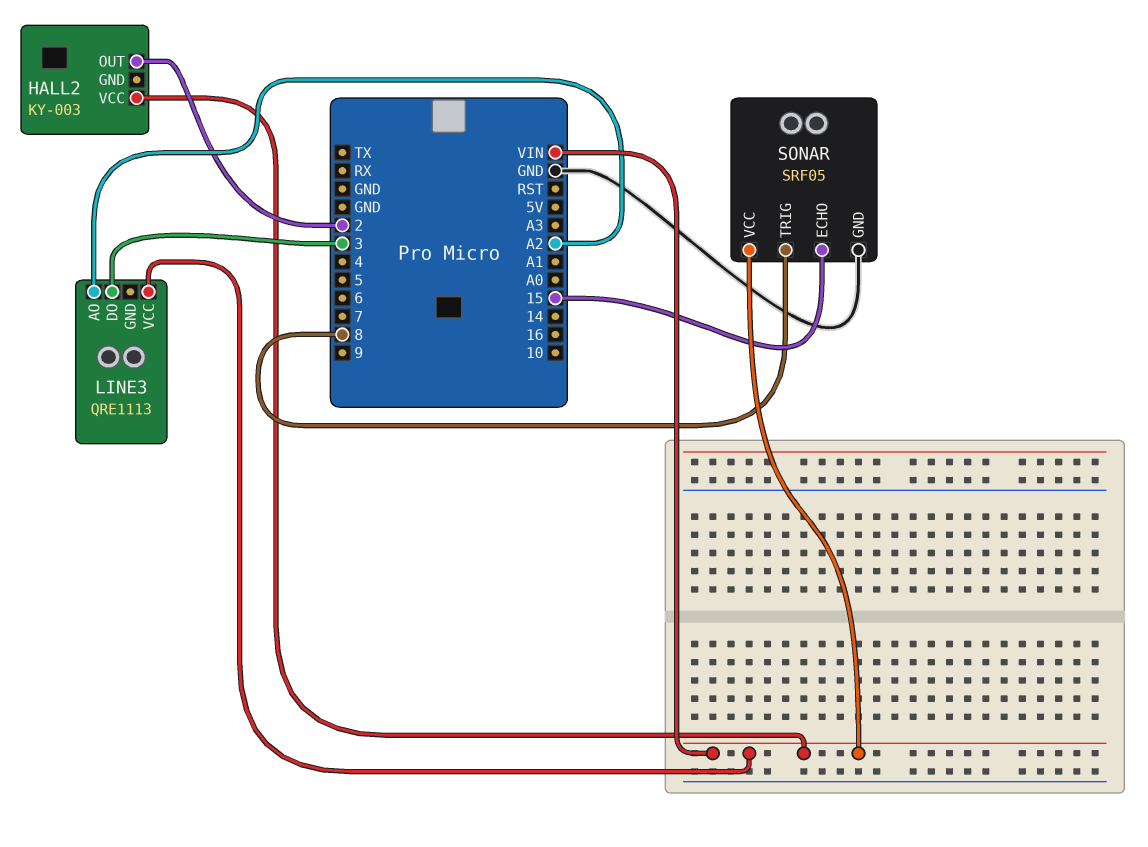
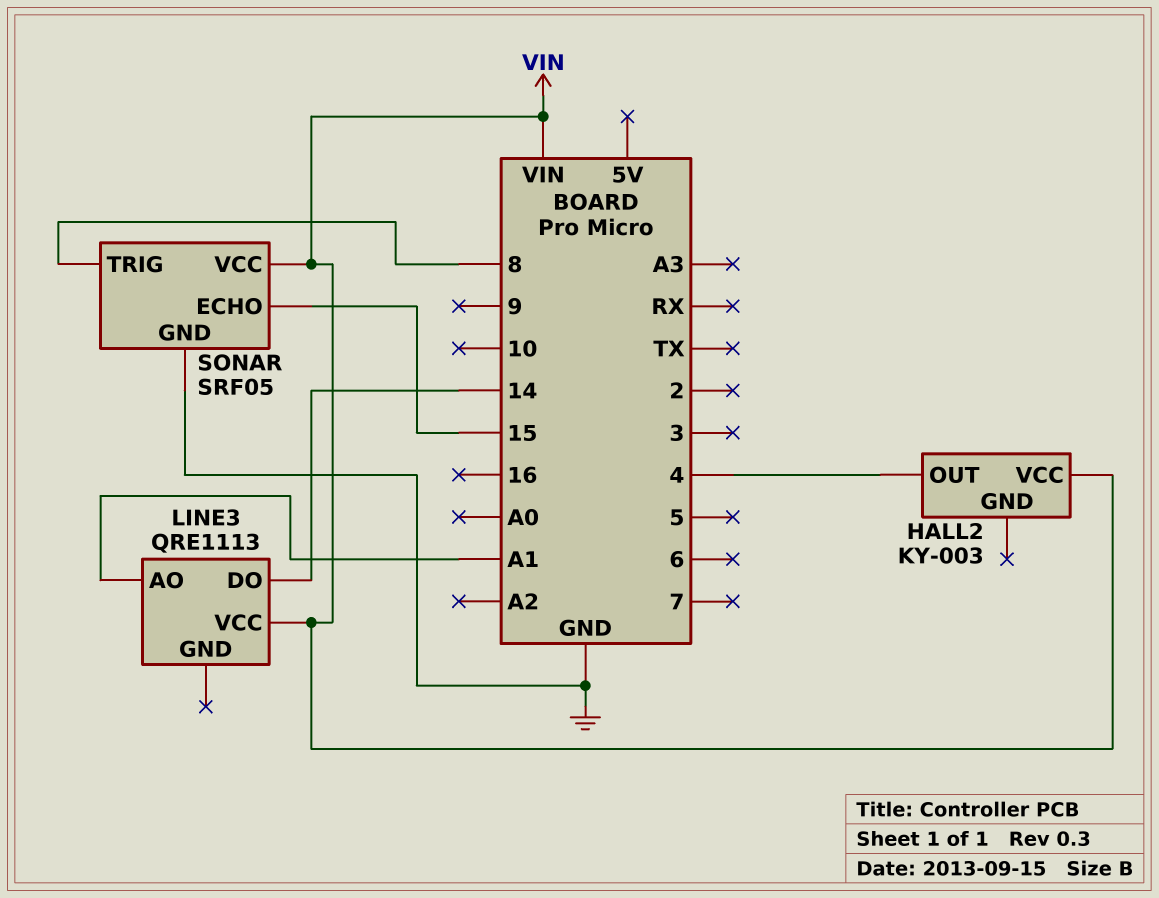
HALL2 pin OUT: 2 -> 4
LINE3 pin AO: A2 -> A1
LINE3 pin DO: 3 -> 14

